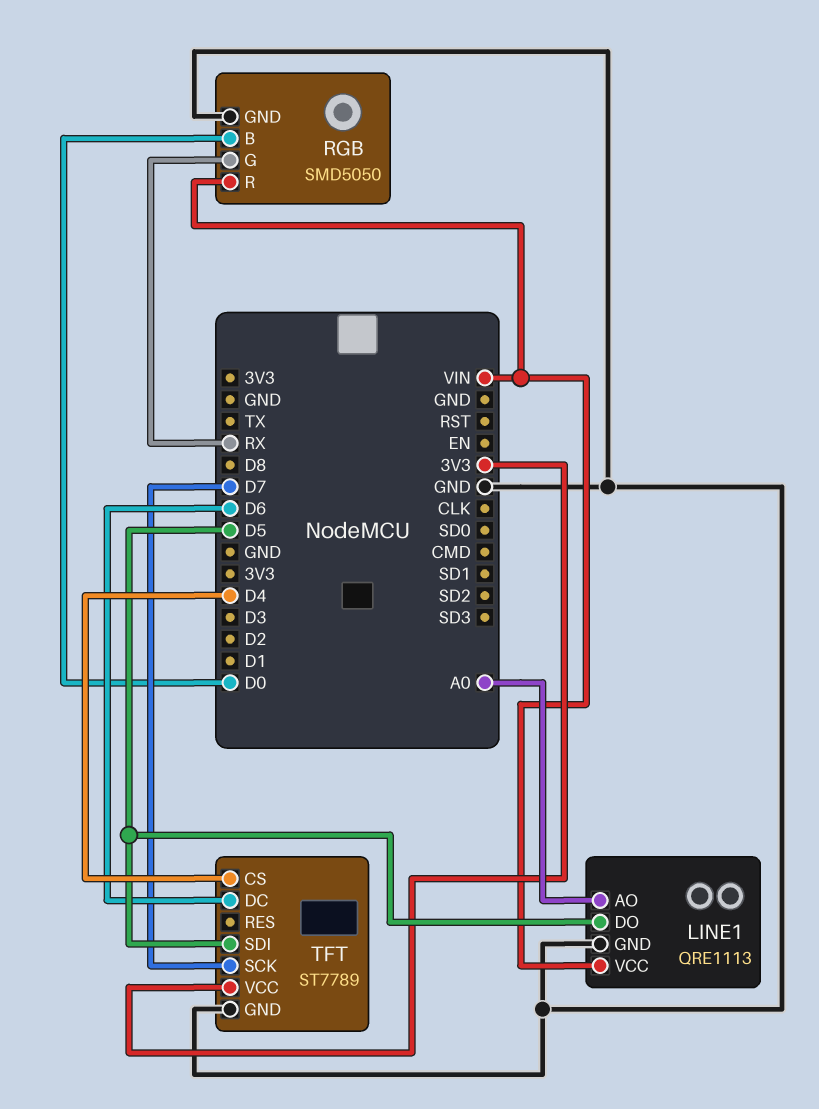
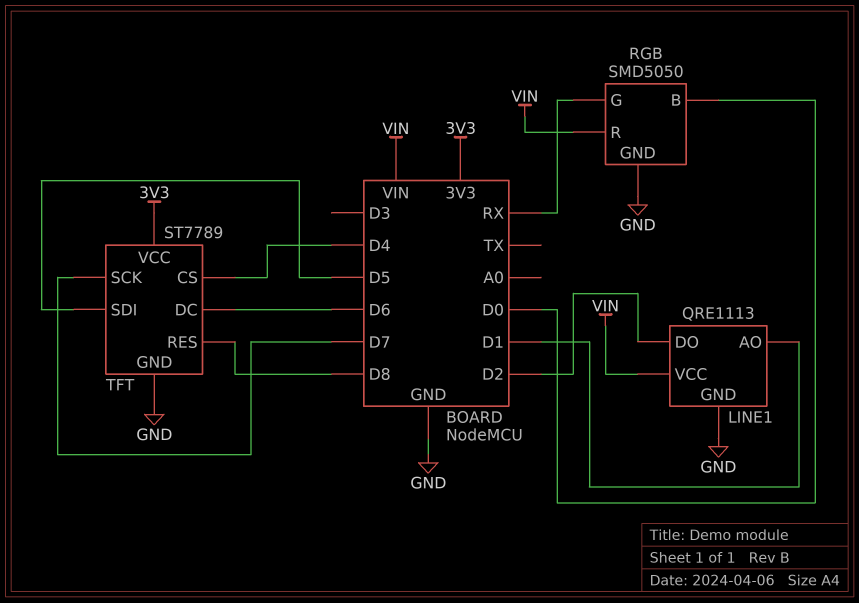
LINE1 pin AO: A0 -> D1
LINE1 pin DO: D5 -> D2
TFT pin RES: none -> D8

